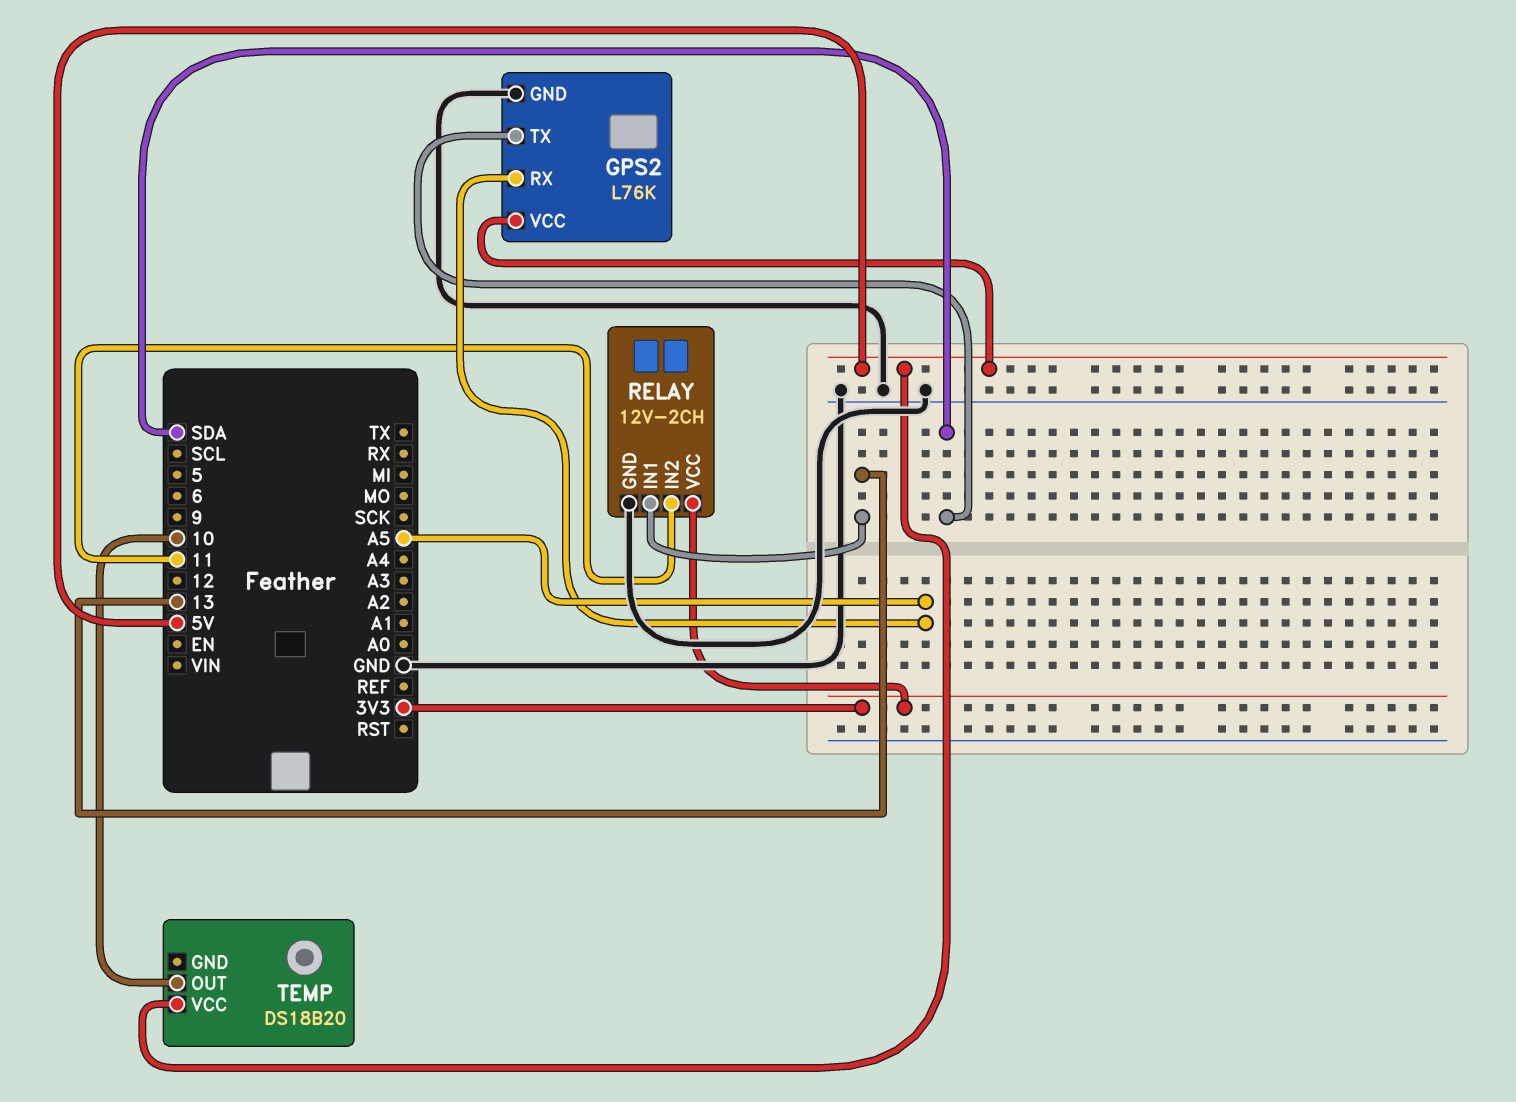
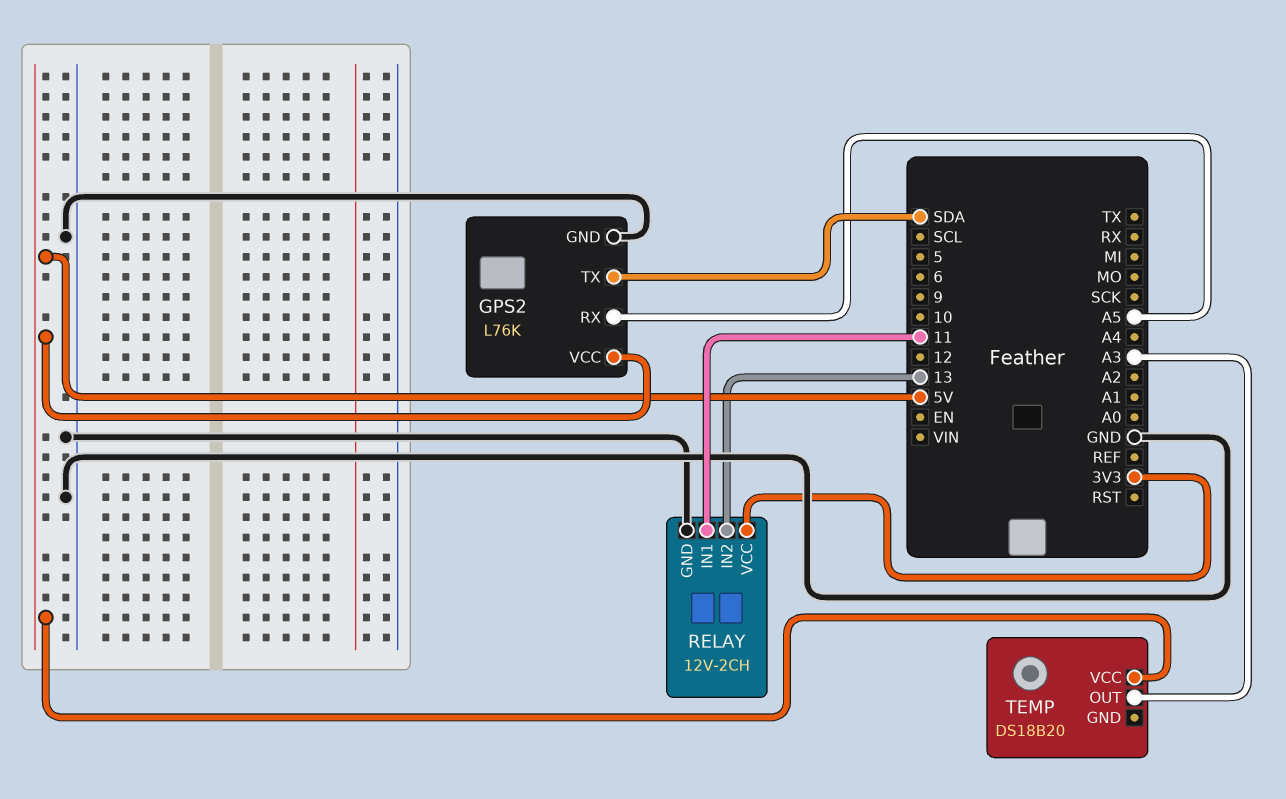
RELAY pin IN1: 13 -> 11
RELAY pin IN2: 11 -> 13
TEMP pin OUT: 10 -> A3

